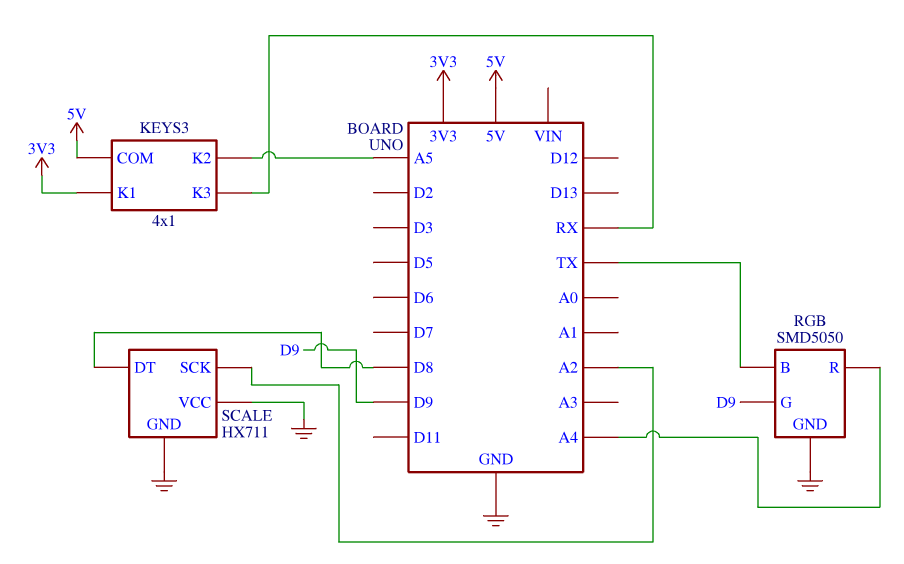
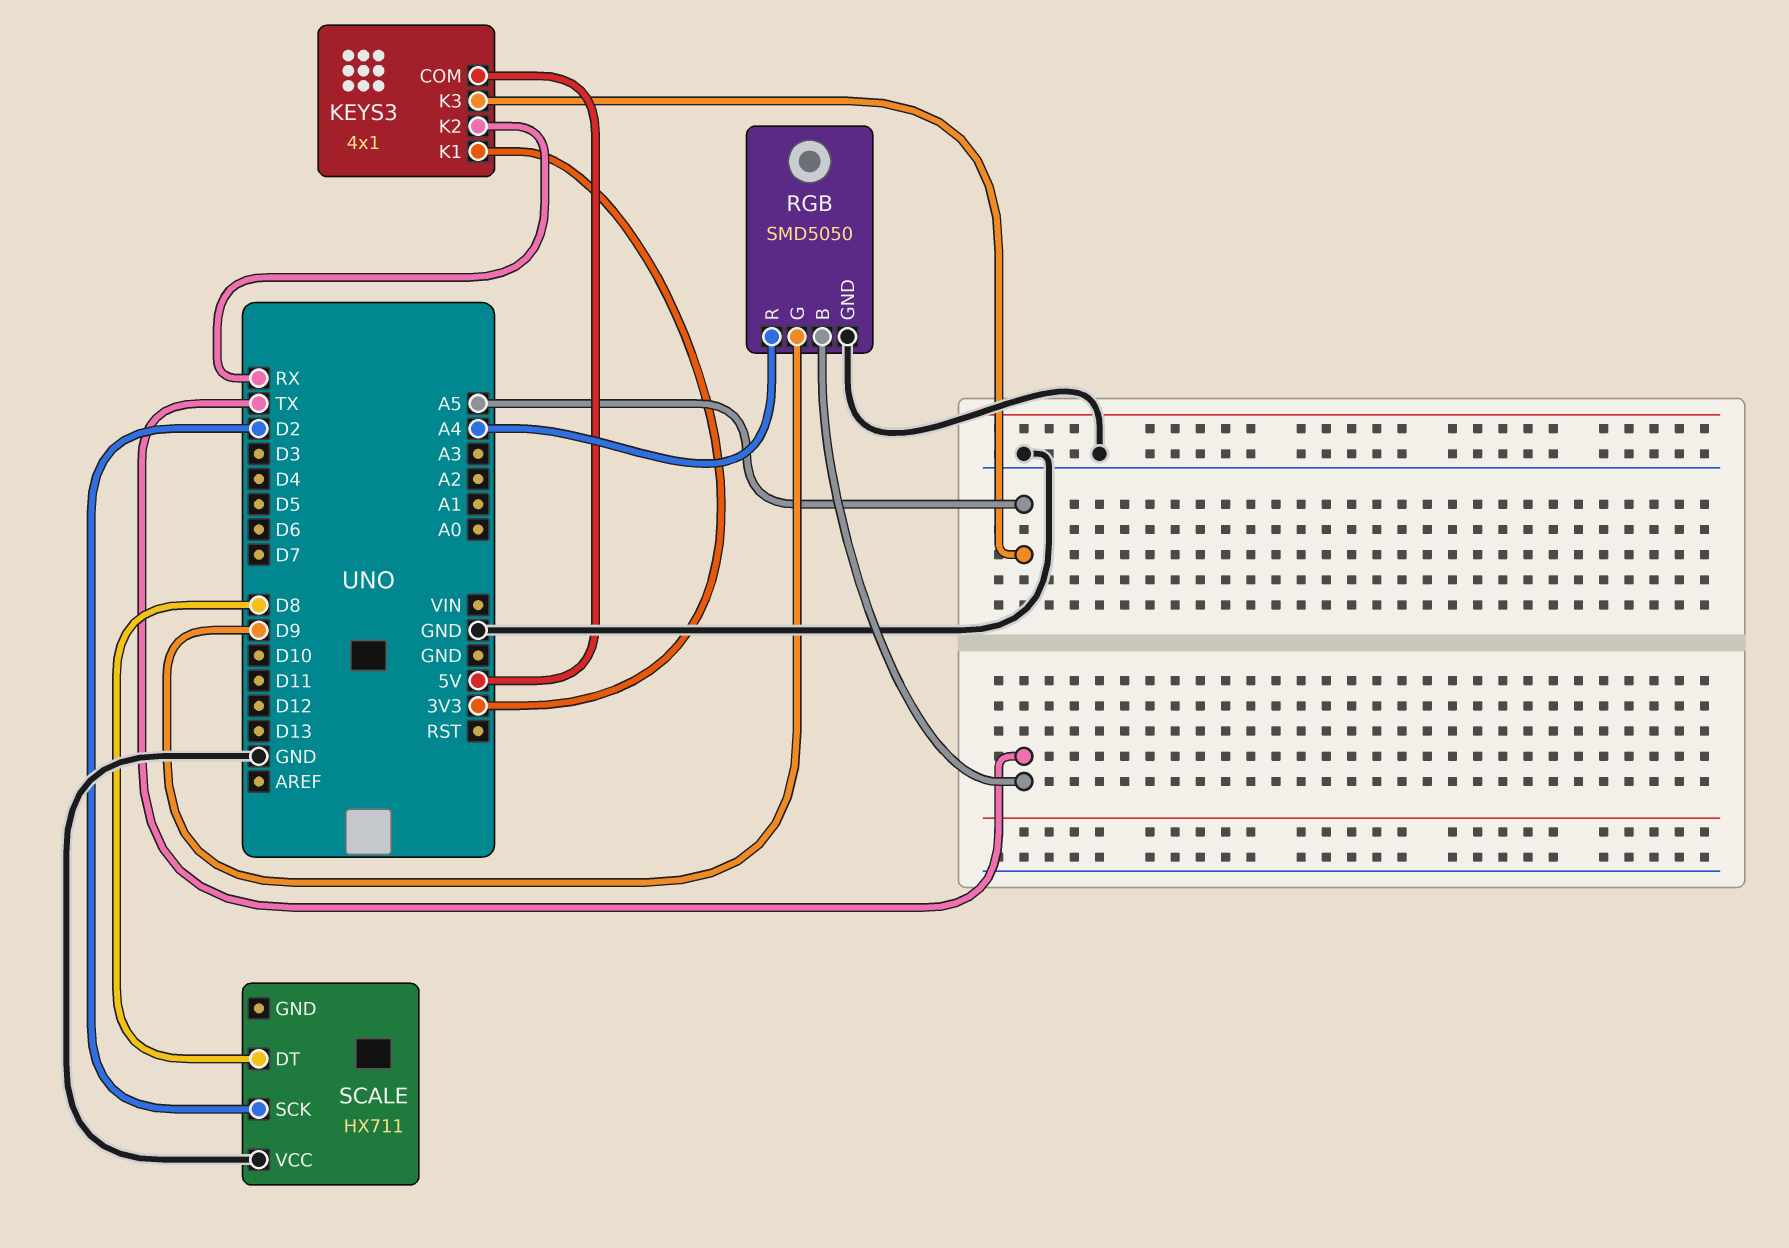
KEYS3 pin K2: A5 -> RX
KEYS3 pin K3: RX -> A5
SCALE pin GND: GND -> none
SCALE pin SCK: A2 -> D2

